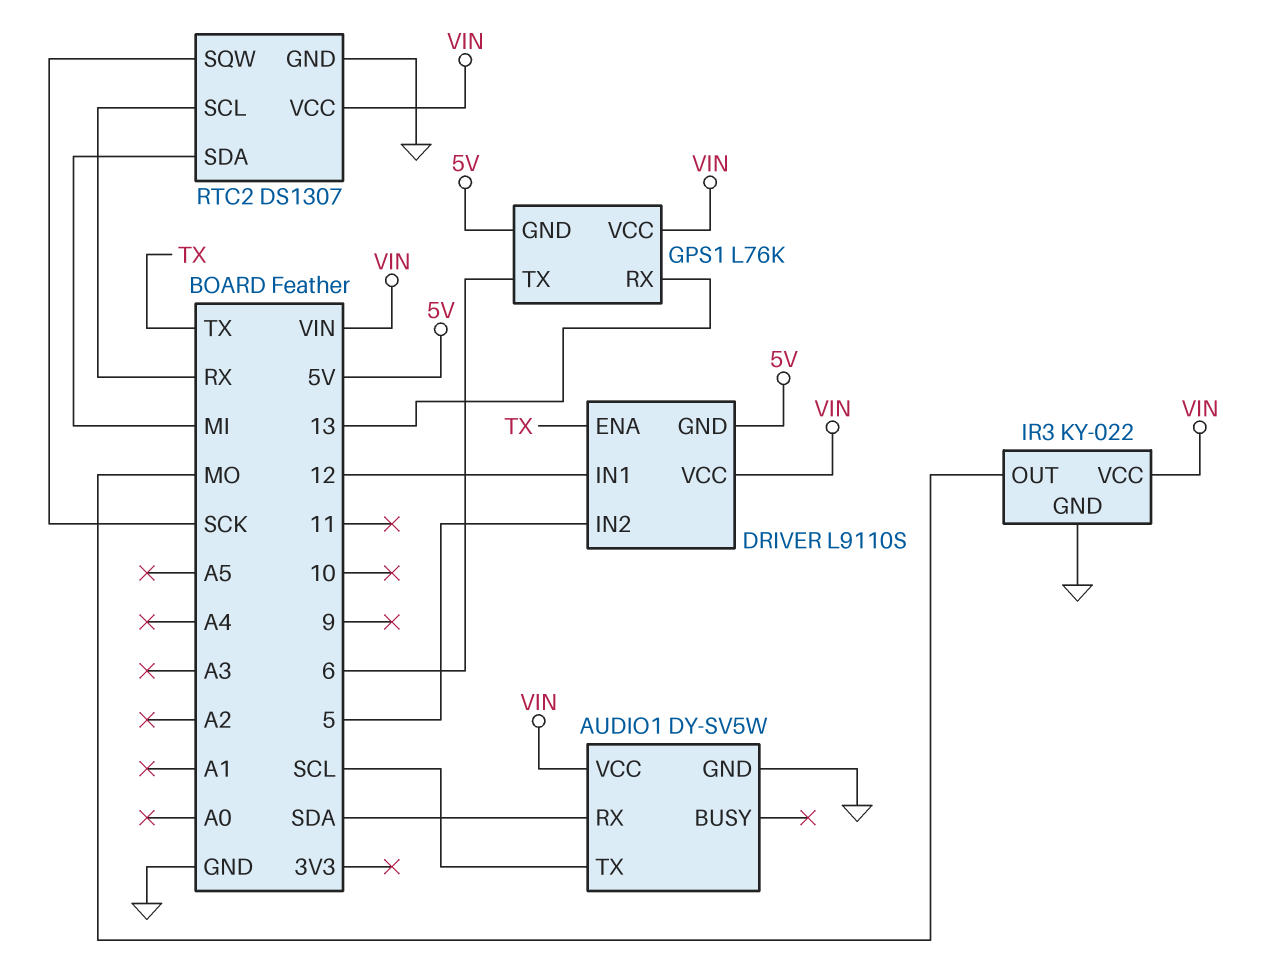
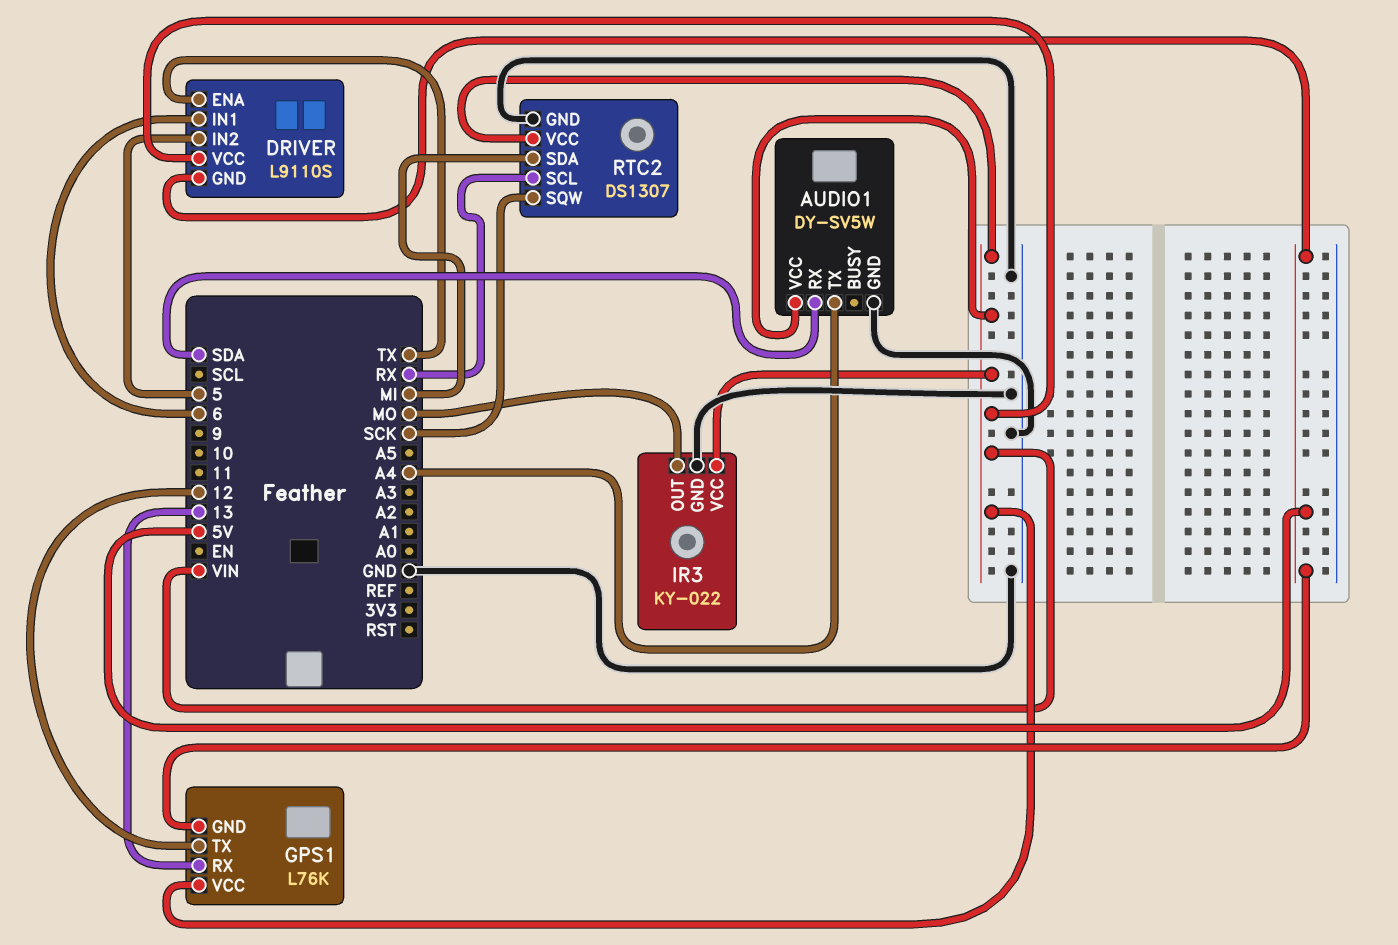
AUDIO1 pin TX: SCL -> A4
DRIVER pin IN1: 12 -> 6
GPS1 pin TX: 6 -> 12

